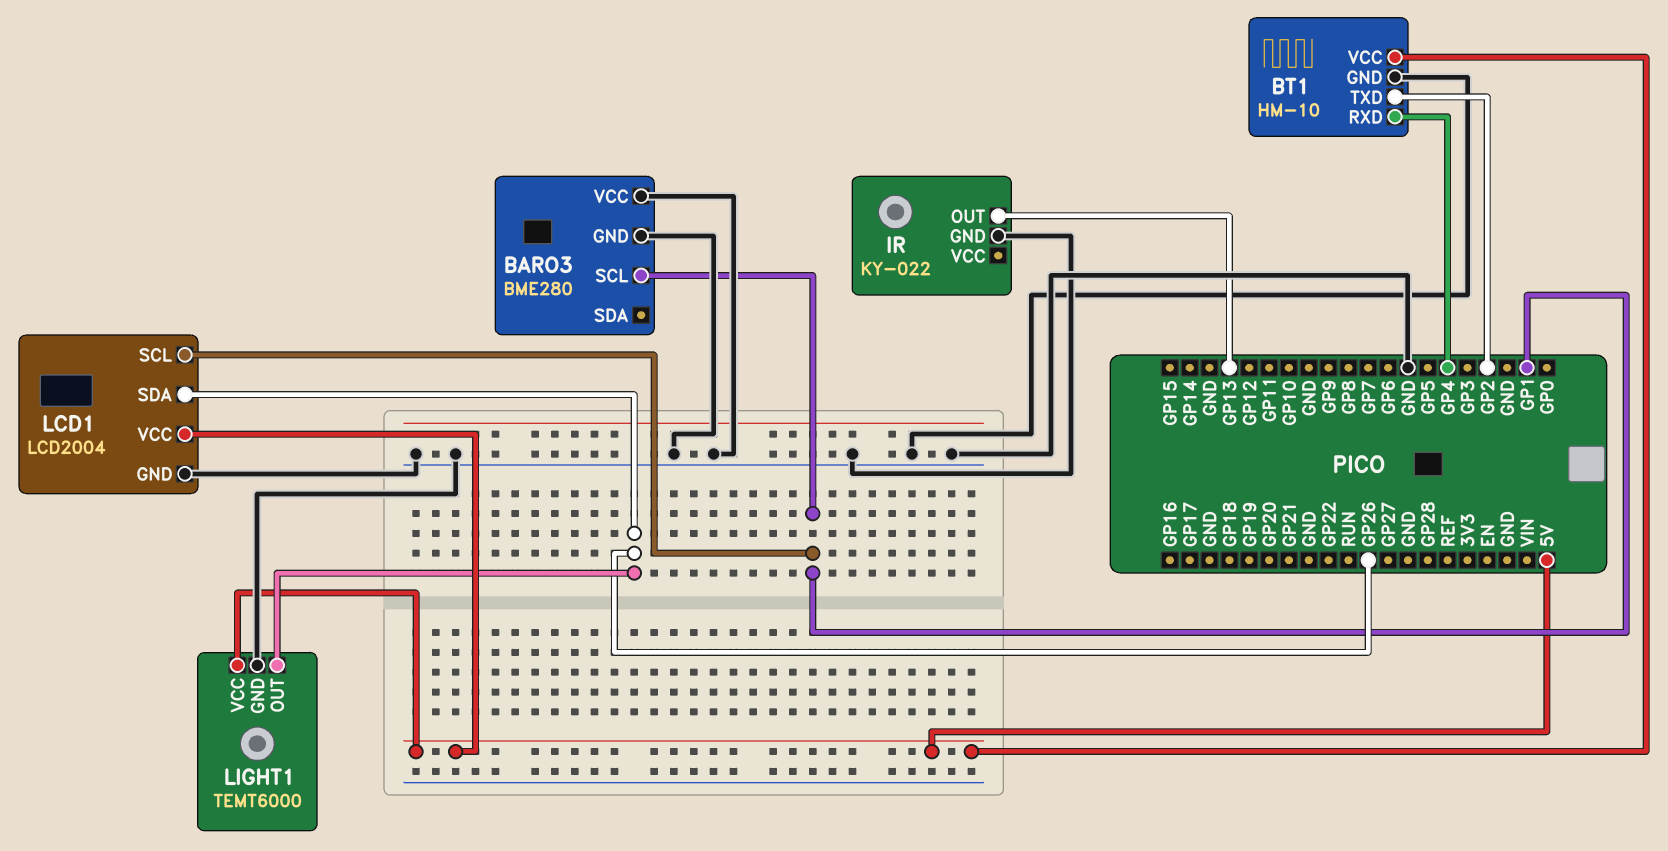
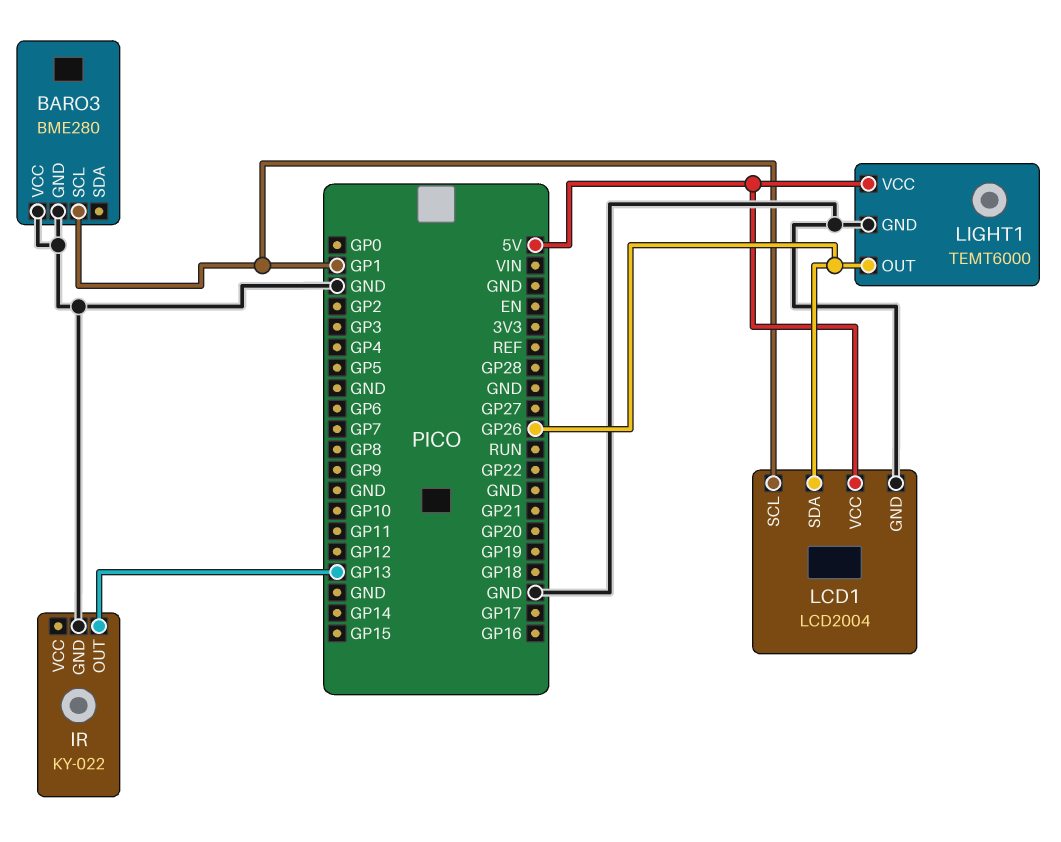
BT1: HM-10 -> none
BT1 pin GND: GND -> none
BT1 pin RXD: GP4 -> none
BT1 pin TXD: GP2 -> none
BT1 pin VCC: 5V -> none

